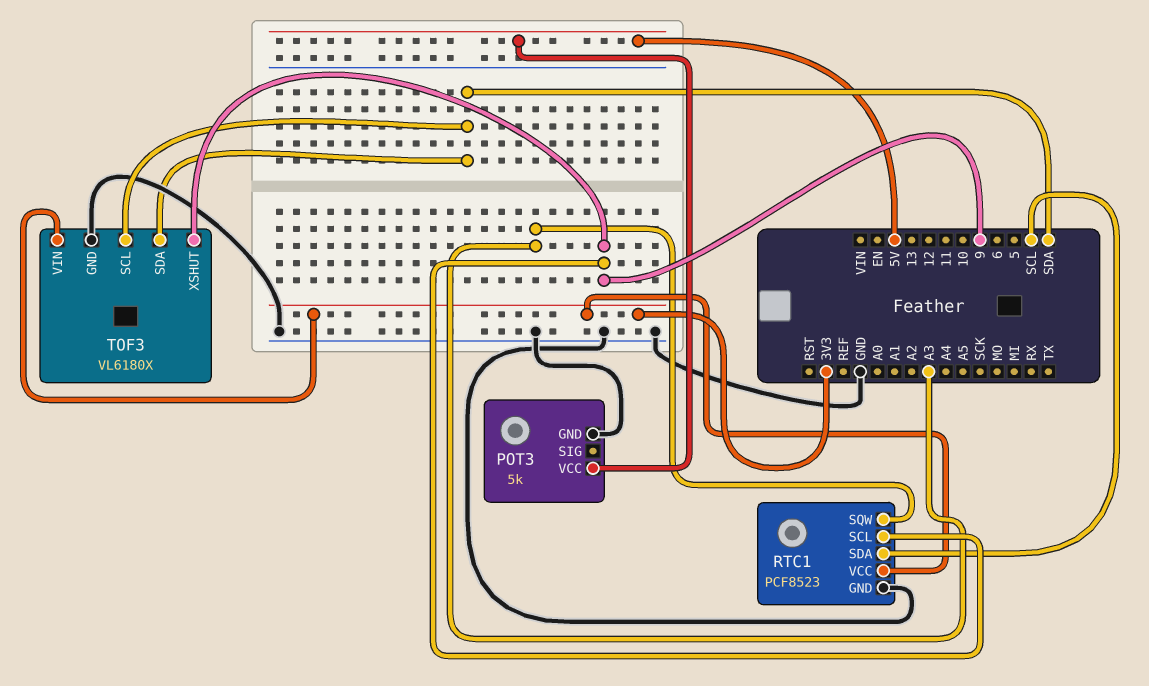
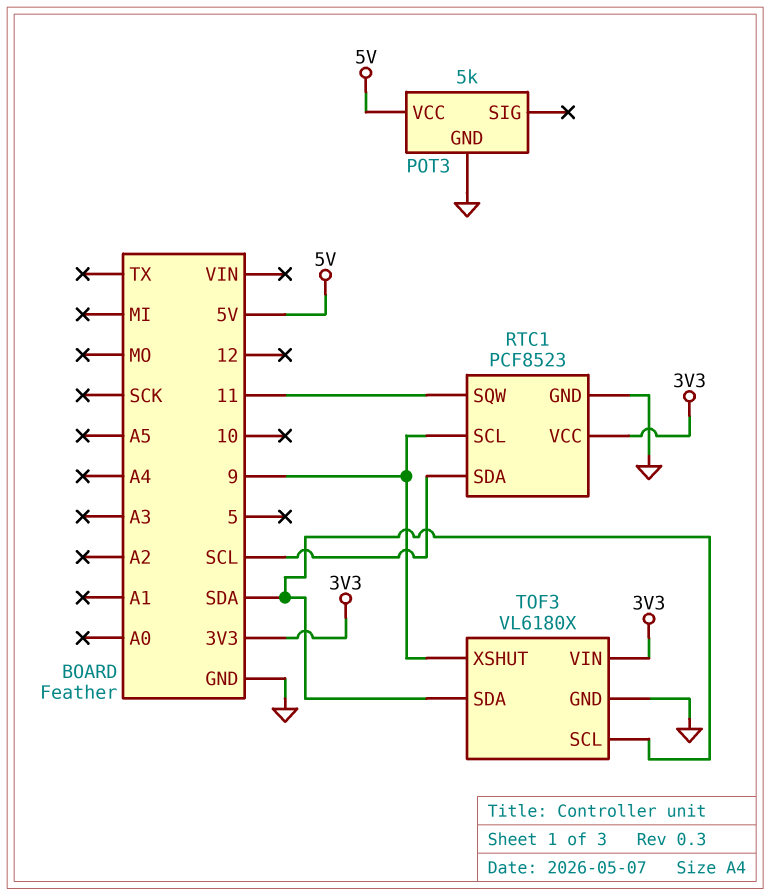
RTC1 pin SQW: A3 -> 11

